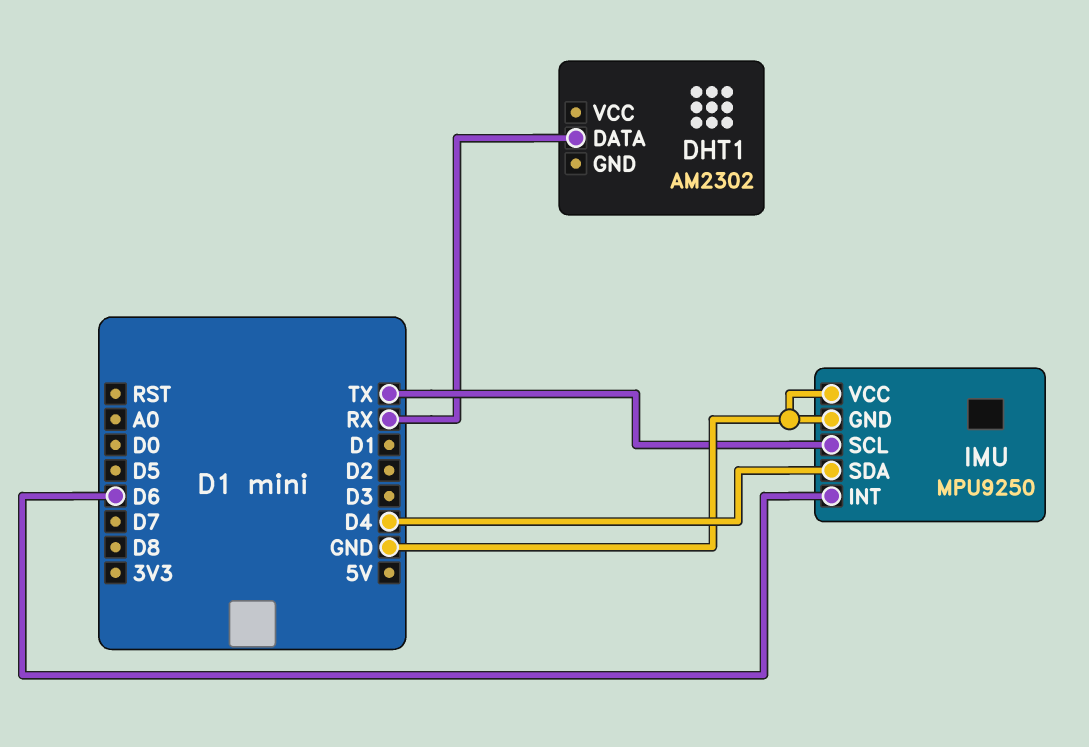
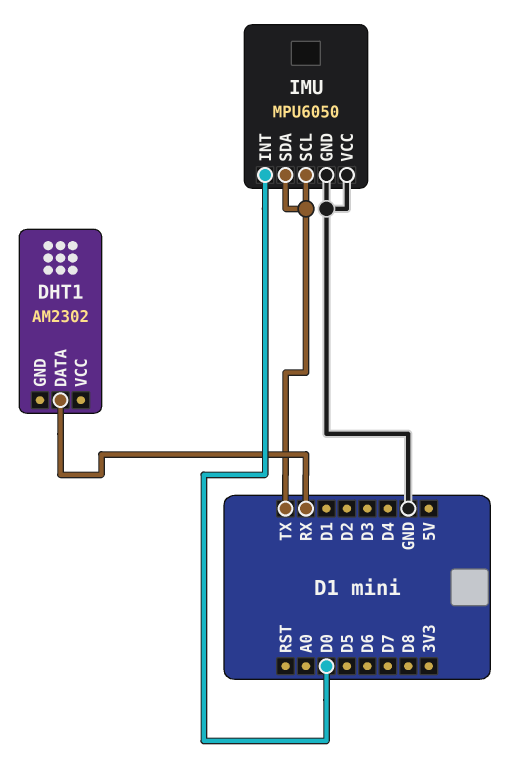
IMU: MPU9250 -> MPU6050
IMU pin INT: D6 -> D0
IMU pin SDA: D4 -> TX

